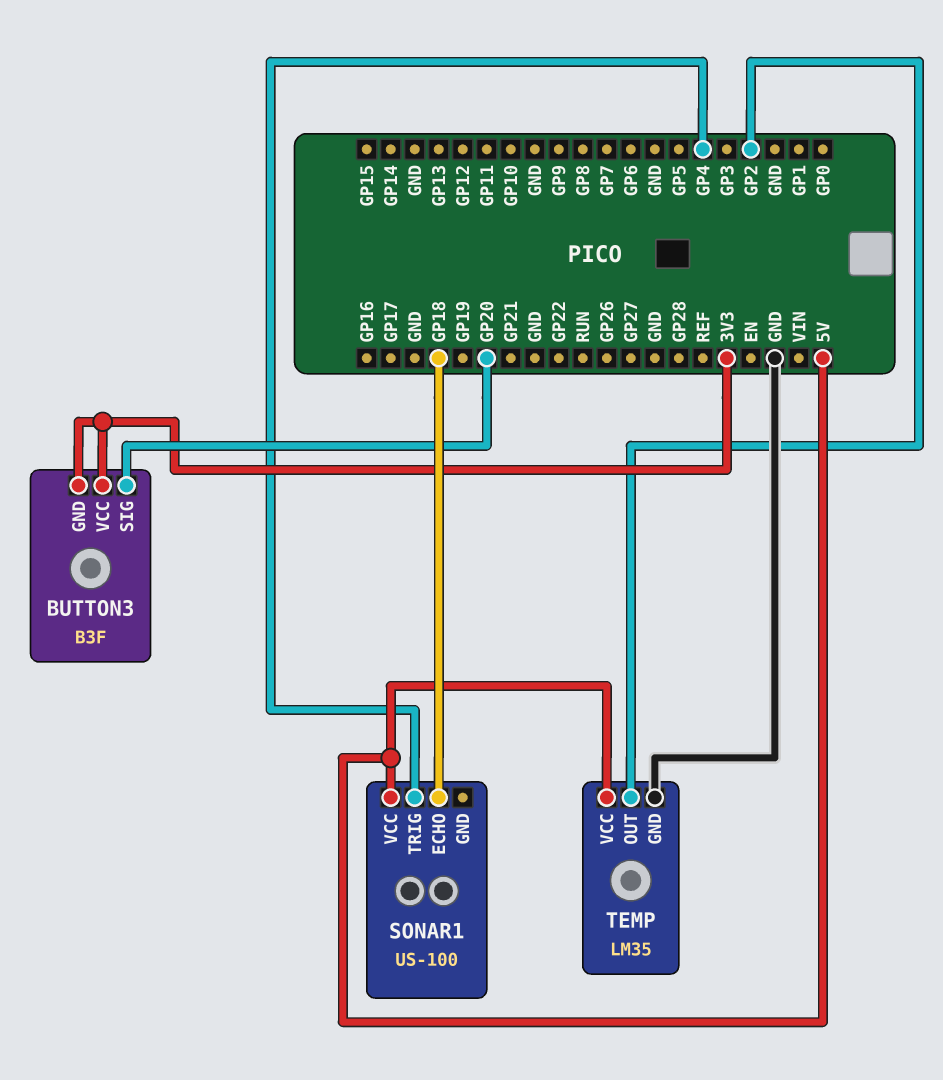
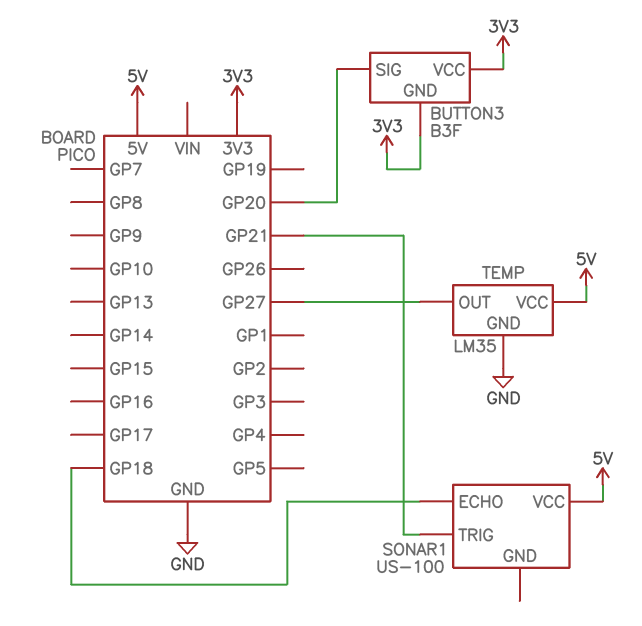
SONAR1 pin TRIG: GP4 -> GP21
TEMP pin OUT: GP2 -> GP27

